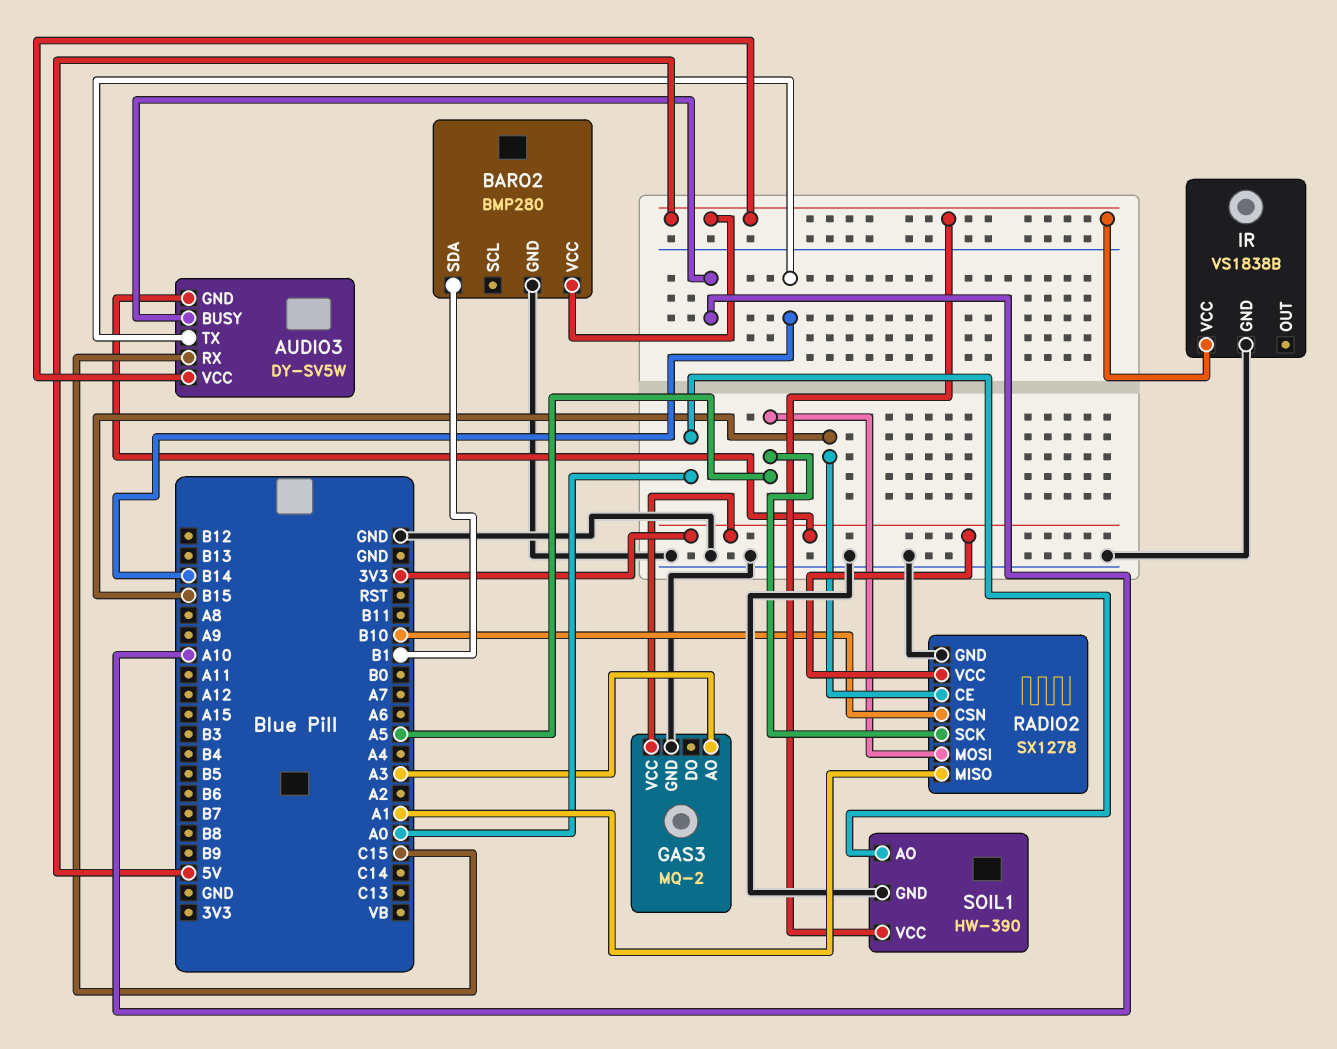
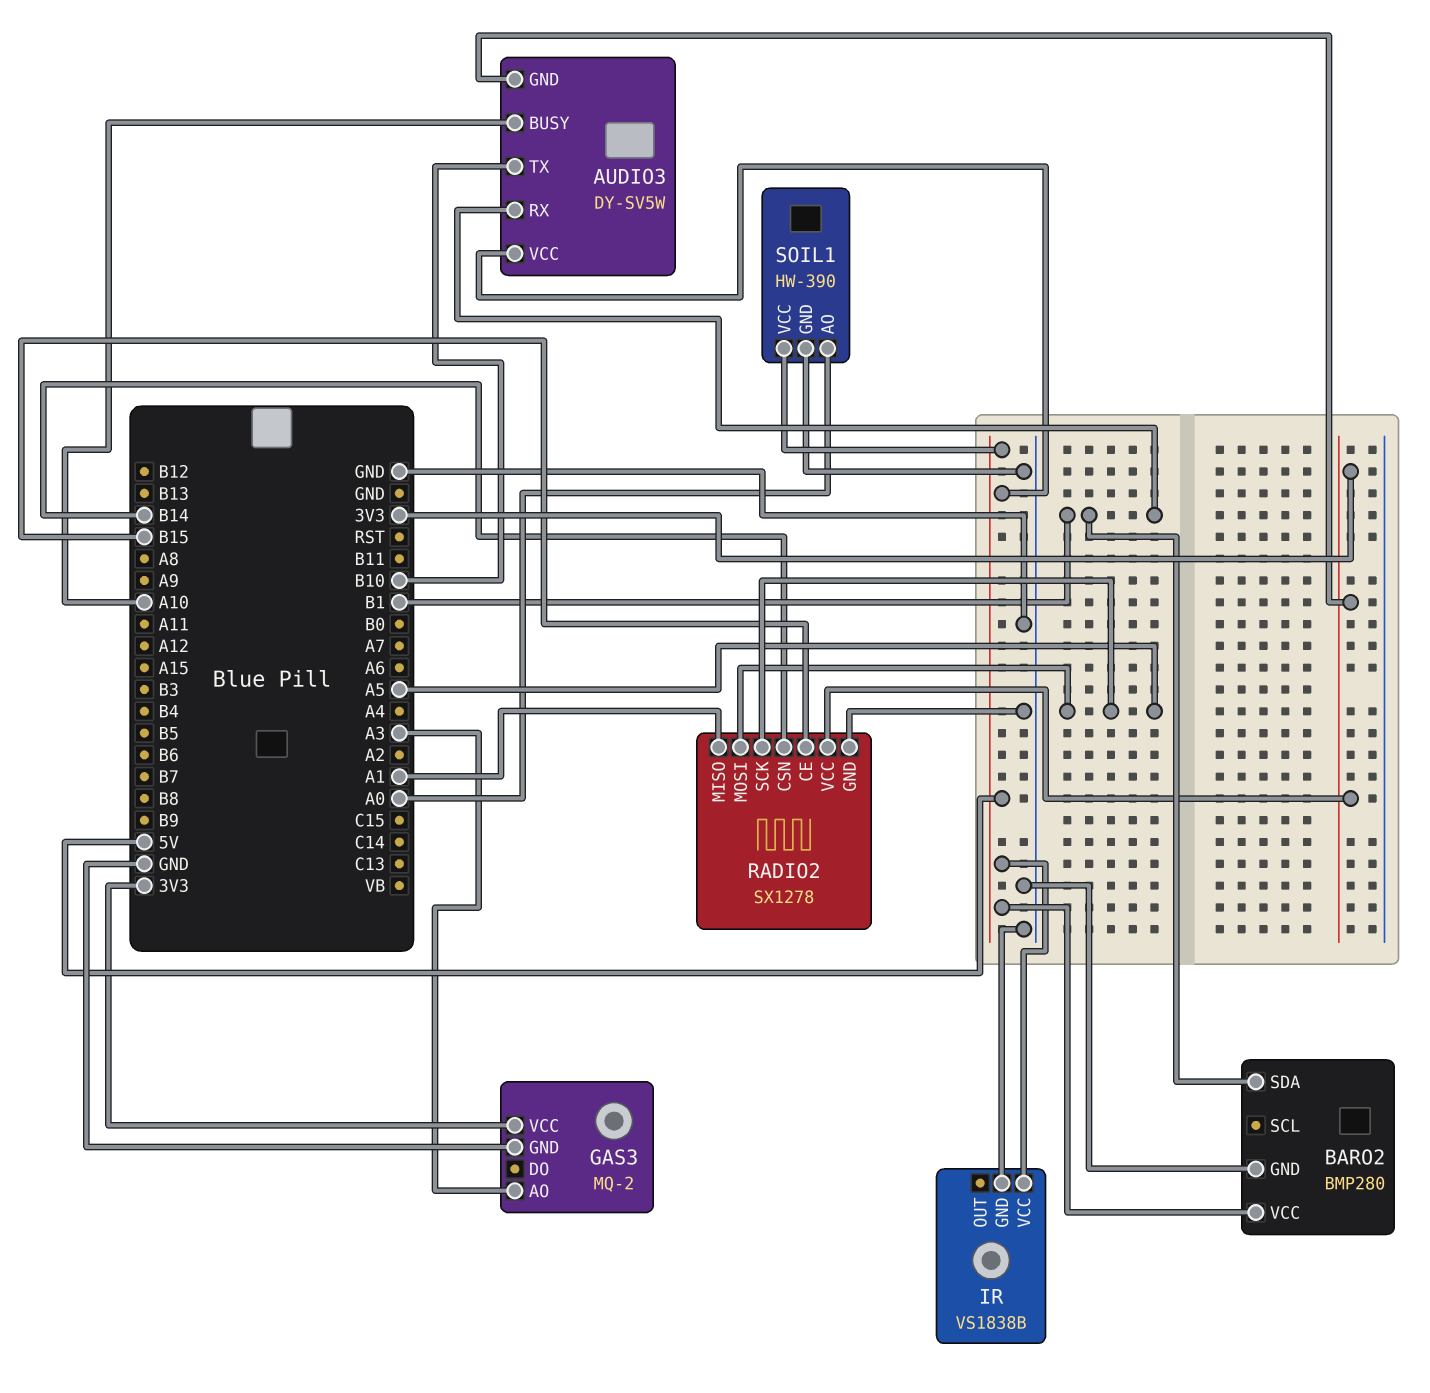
AUDIO3 pin RX: C15 -> B1
AUDIO3 pin TX: B14 -> B10
RADIO2 pin CSN: B10 -> B14

